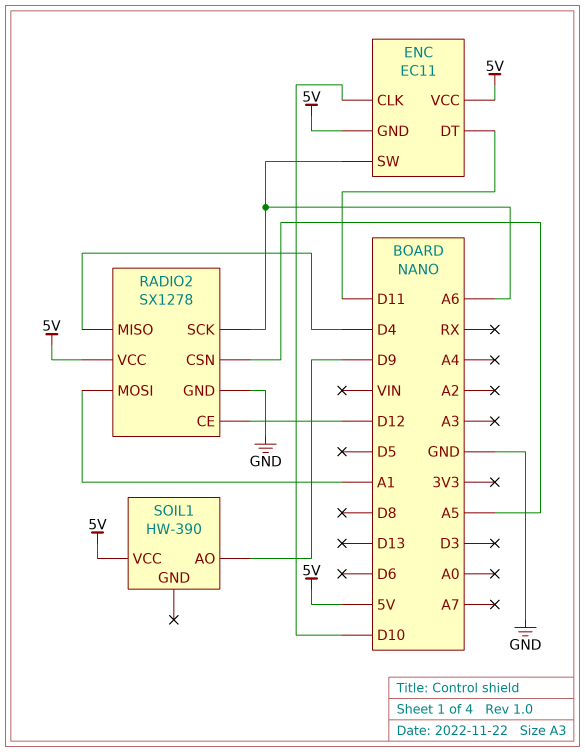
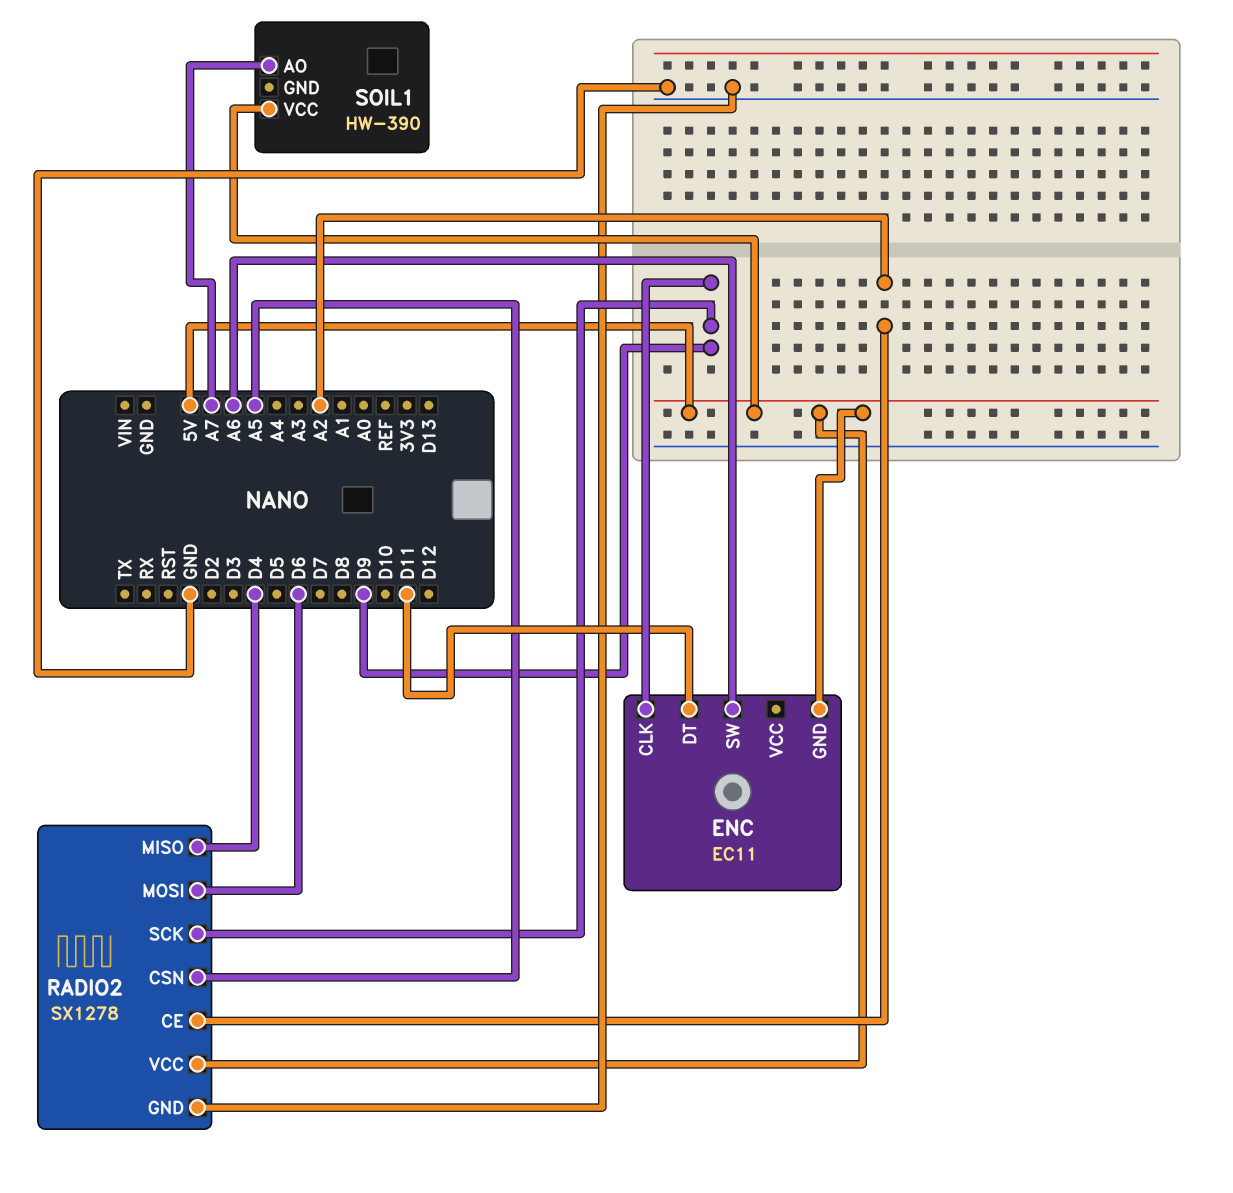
ENC pin CLK: D10 -> D9
ENC pin VCC: 5V -> none
RADIO2 pin CE: D12 -> A2
RADIO2 pin MOSI: A1 -> D6
RADIO2 pin SCK: A6 -> D9
SOIL1 pin AO: D9 -> A7

